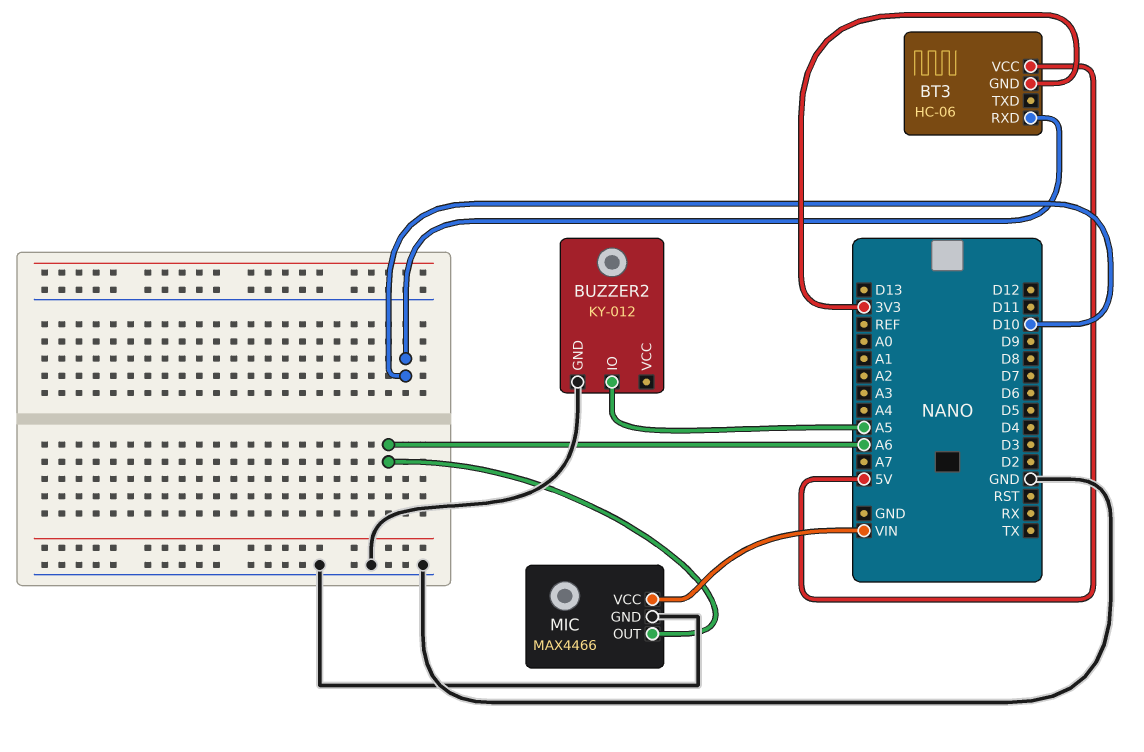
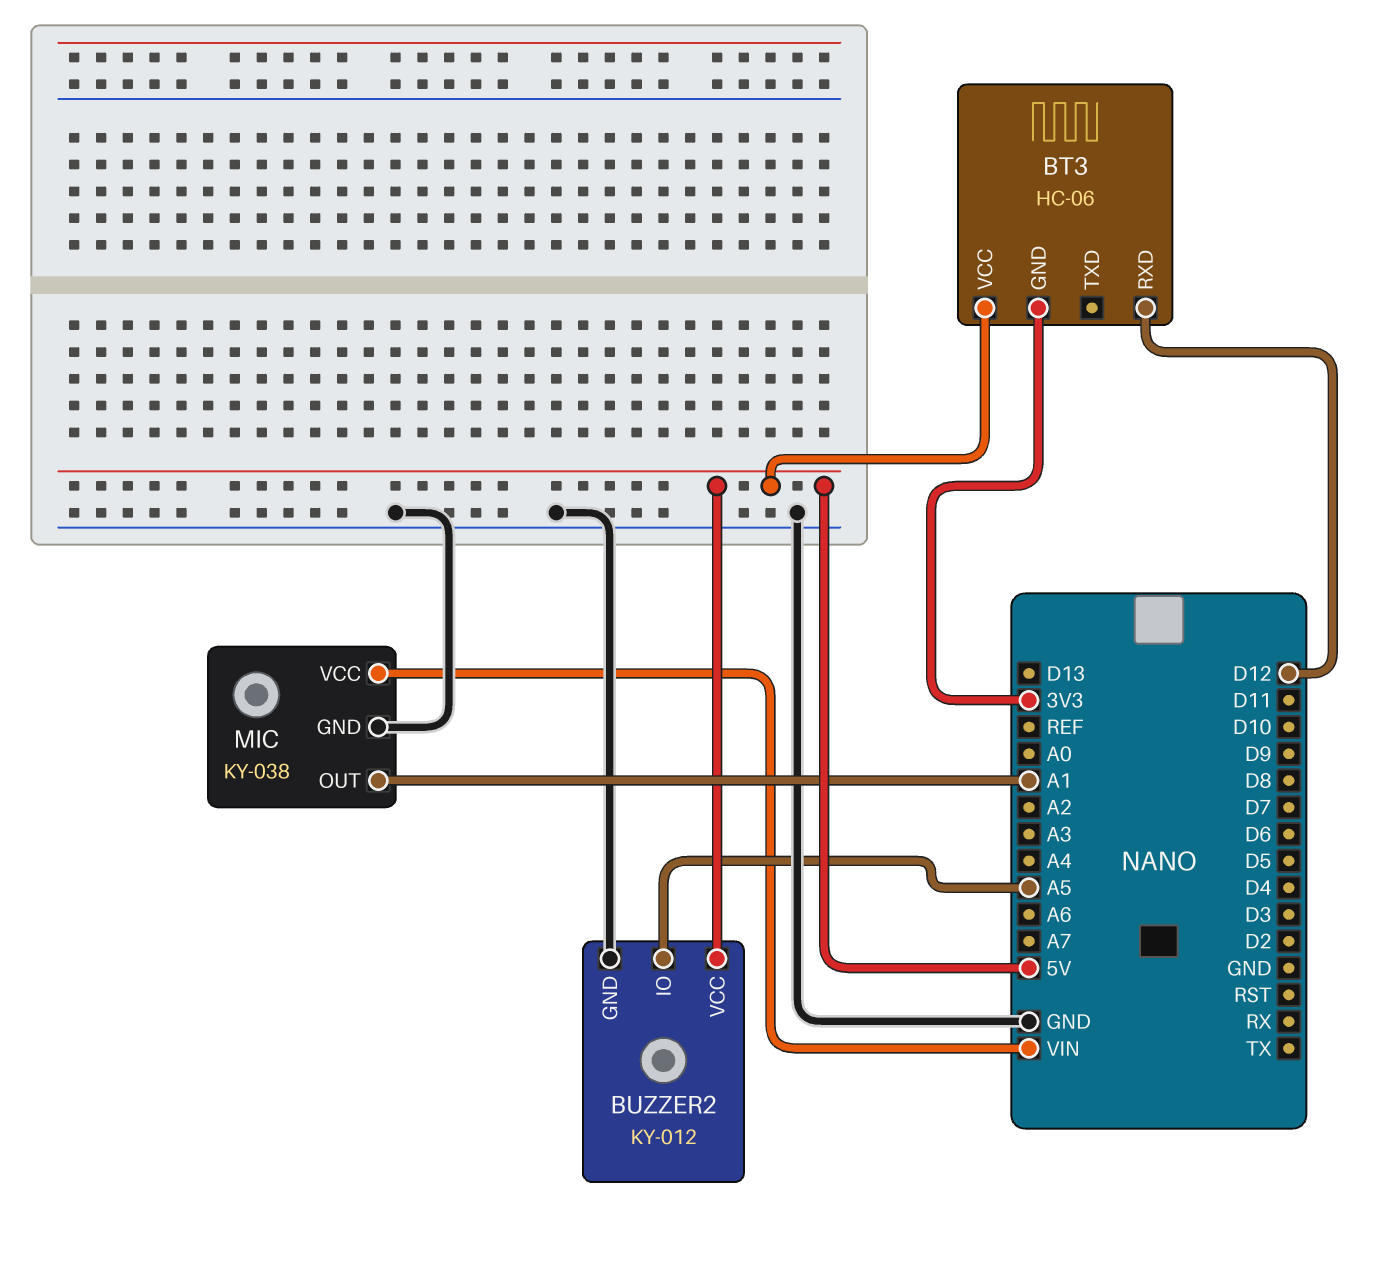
BT3 pin RXD: D10 -> D12
BUZZER2 pin VCC: none -> 5V
MIC: MAX4466 -> KY-038
MIC pin OUT: A6 -> A1

